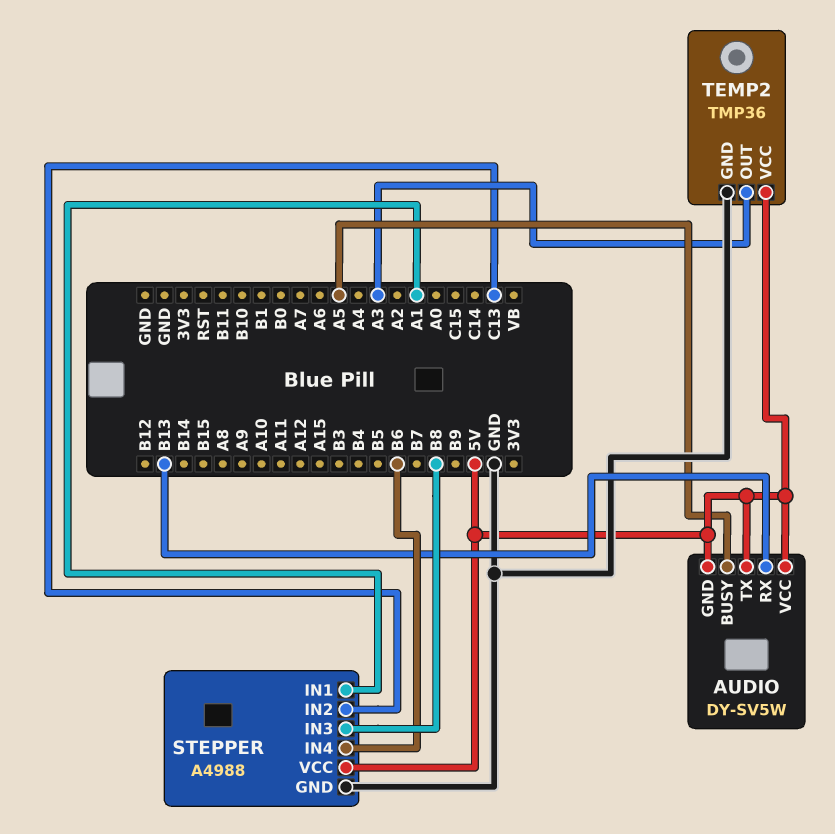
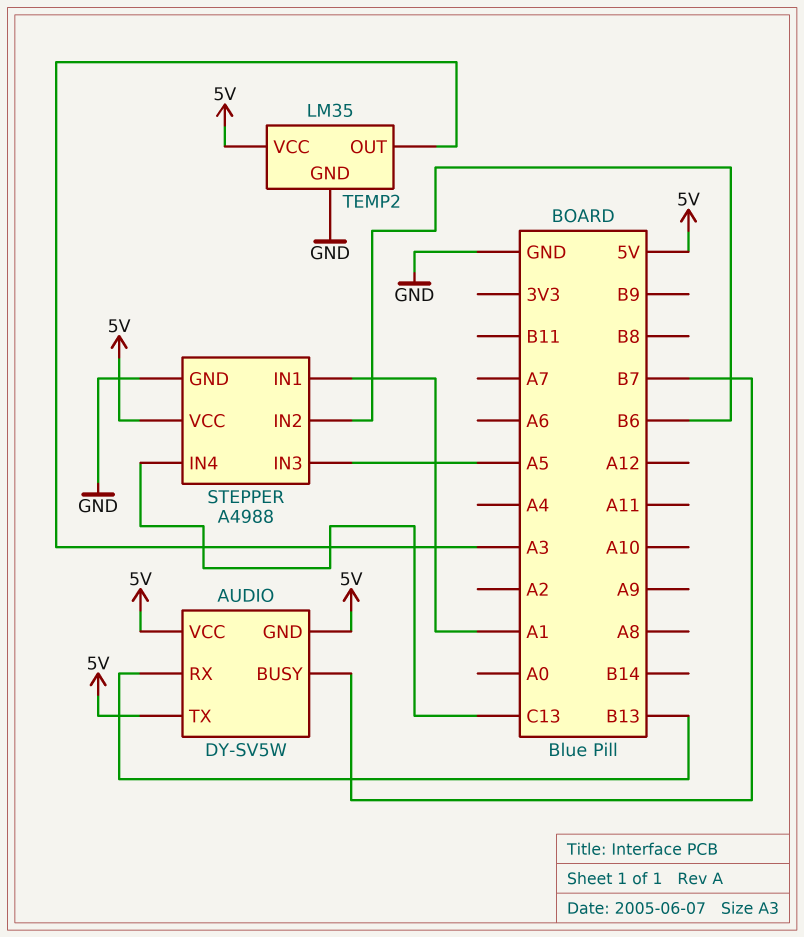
AUDIO pin BUSY: A5 -> B7
STEPPER pin IN2: C13 -> B6
STEPPER pin IN3: B8 -> A5
STEPPER pin IN4: B6 -> C13
TEMP2: TMP36 -> LM35

